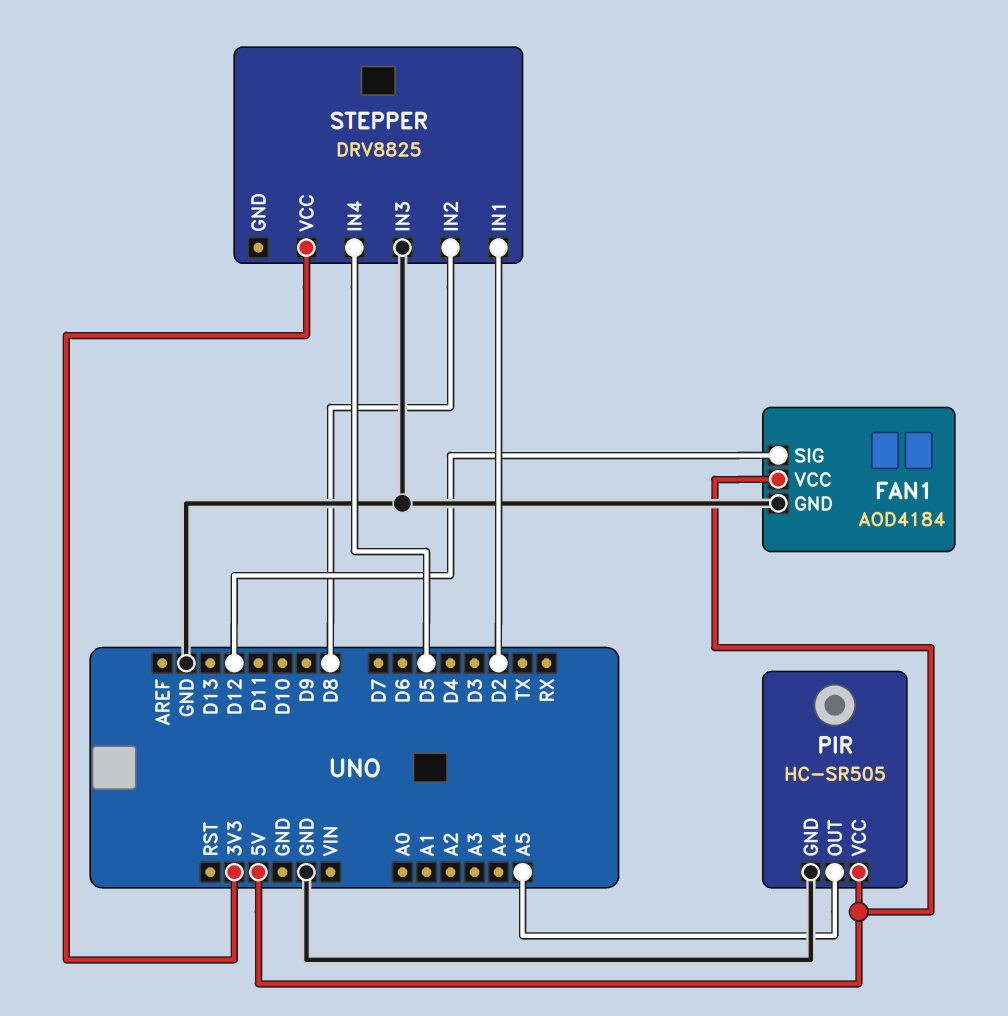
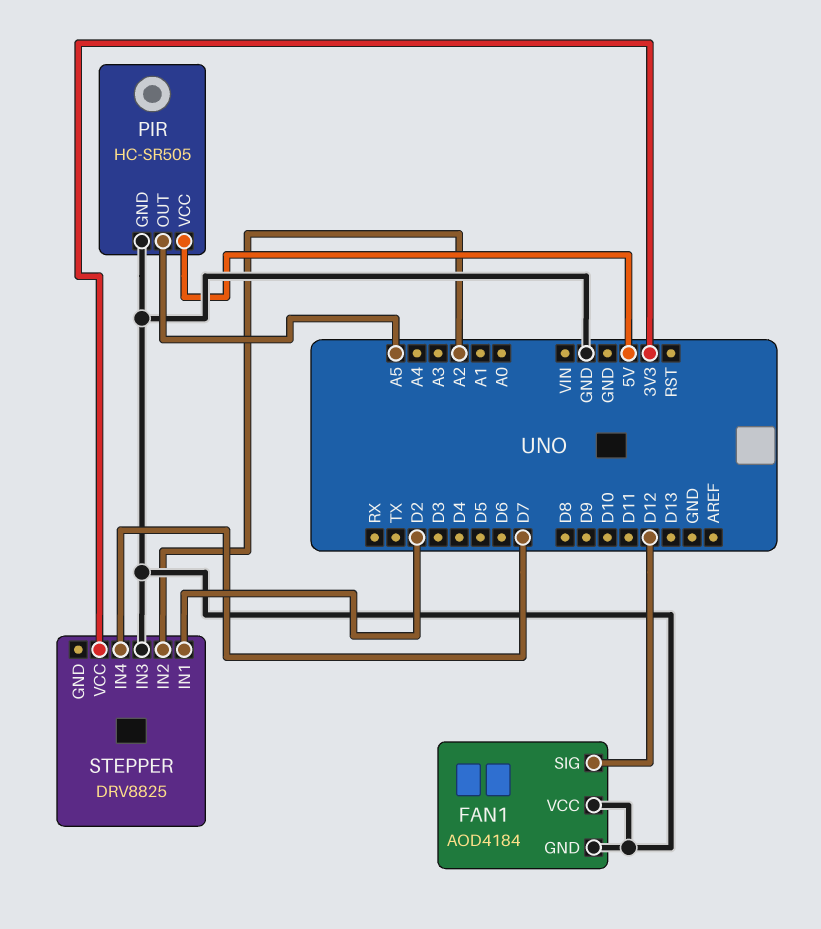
FAN1 pin VCC: 5V -> GND
STEPPER pin IN2: D8 -> A2
STEPPER pin IN4: D5 -> D7

